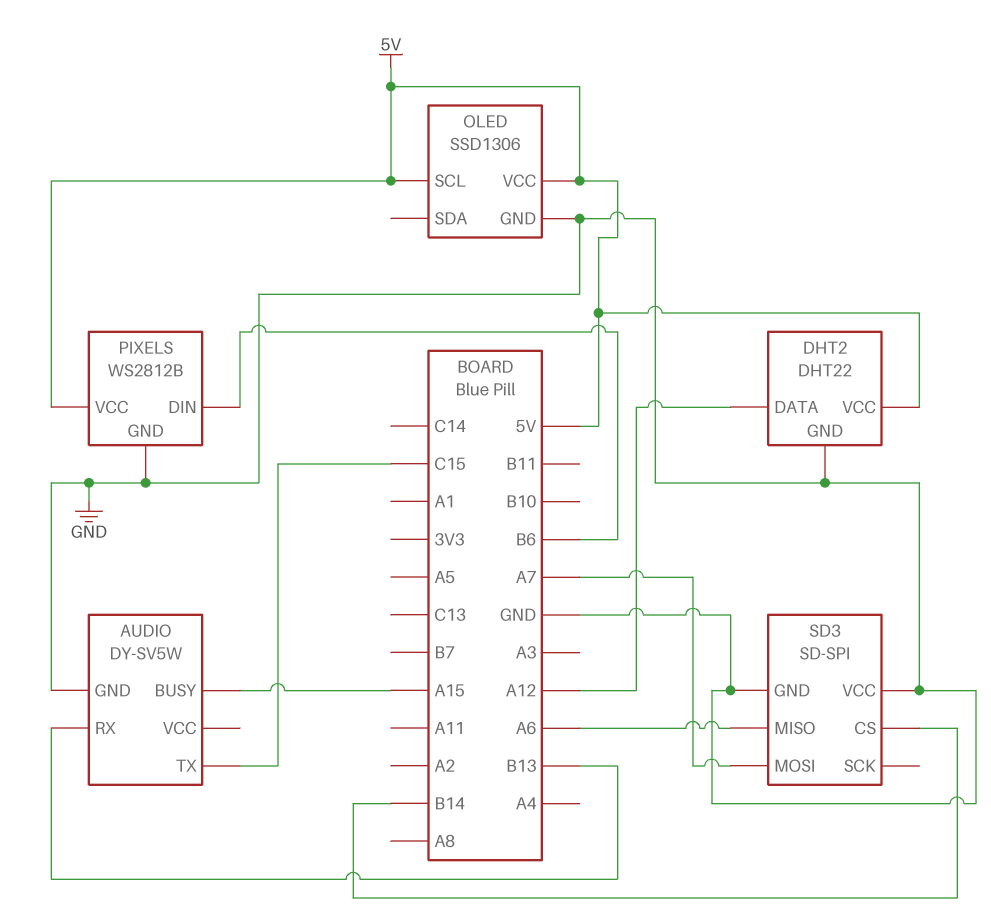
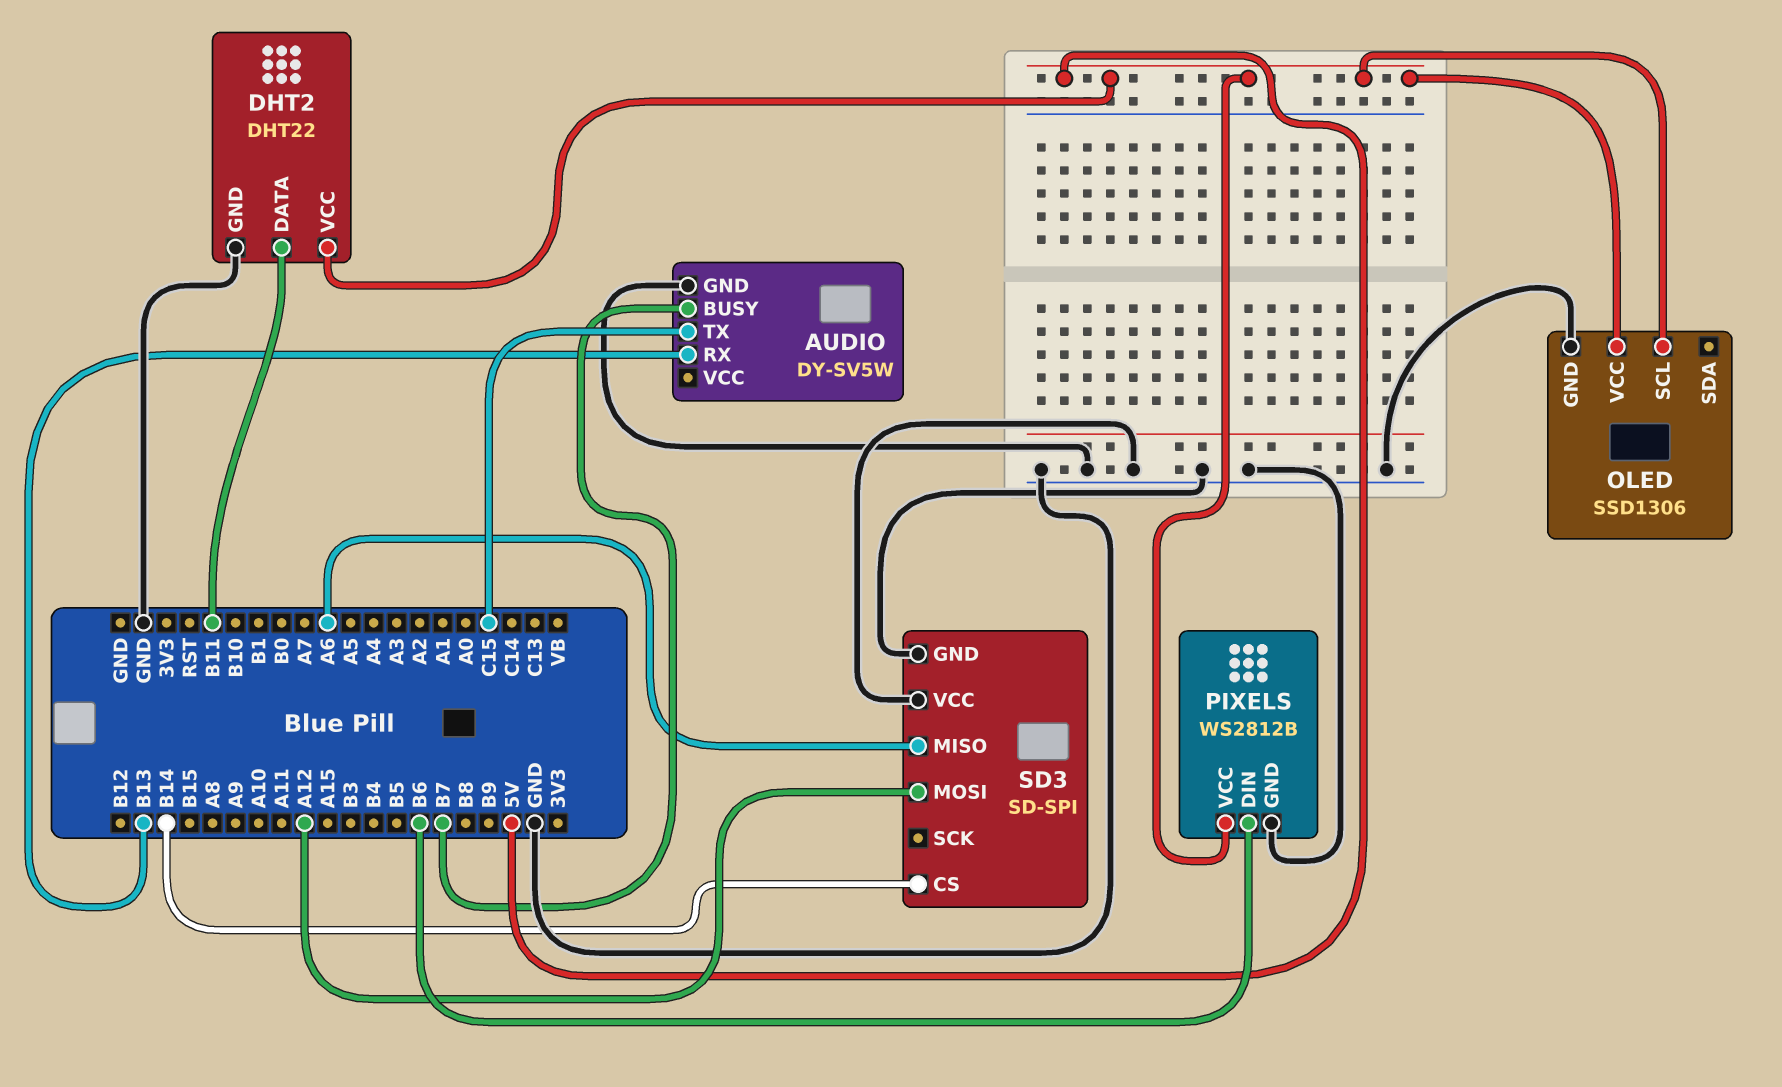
AUDIO pin BUSY: A15 -> B7
DHT2 pin DATA: A12 -> B11
SD3 pin MOSI: A7 -> A12

